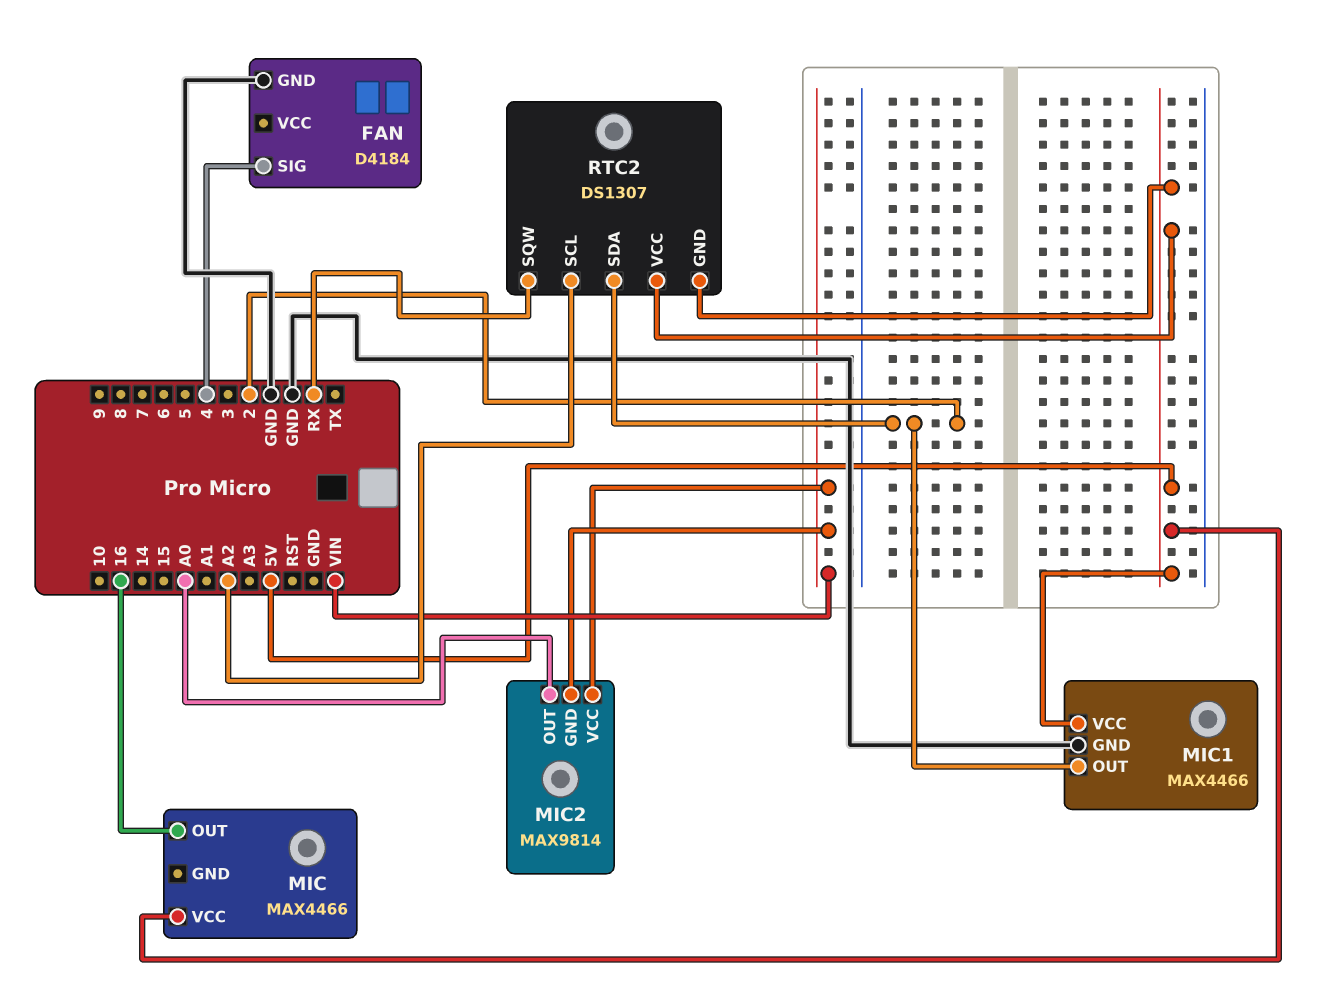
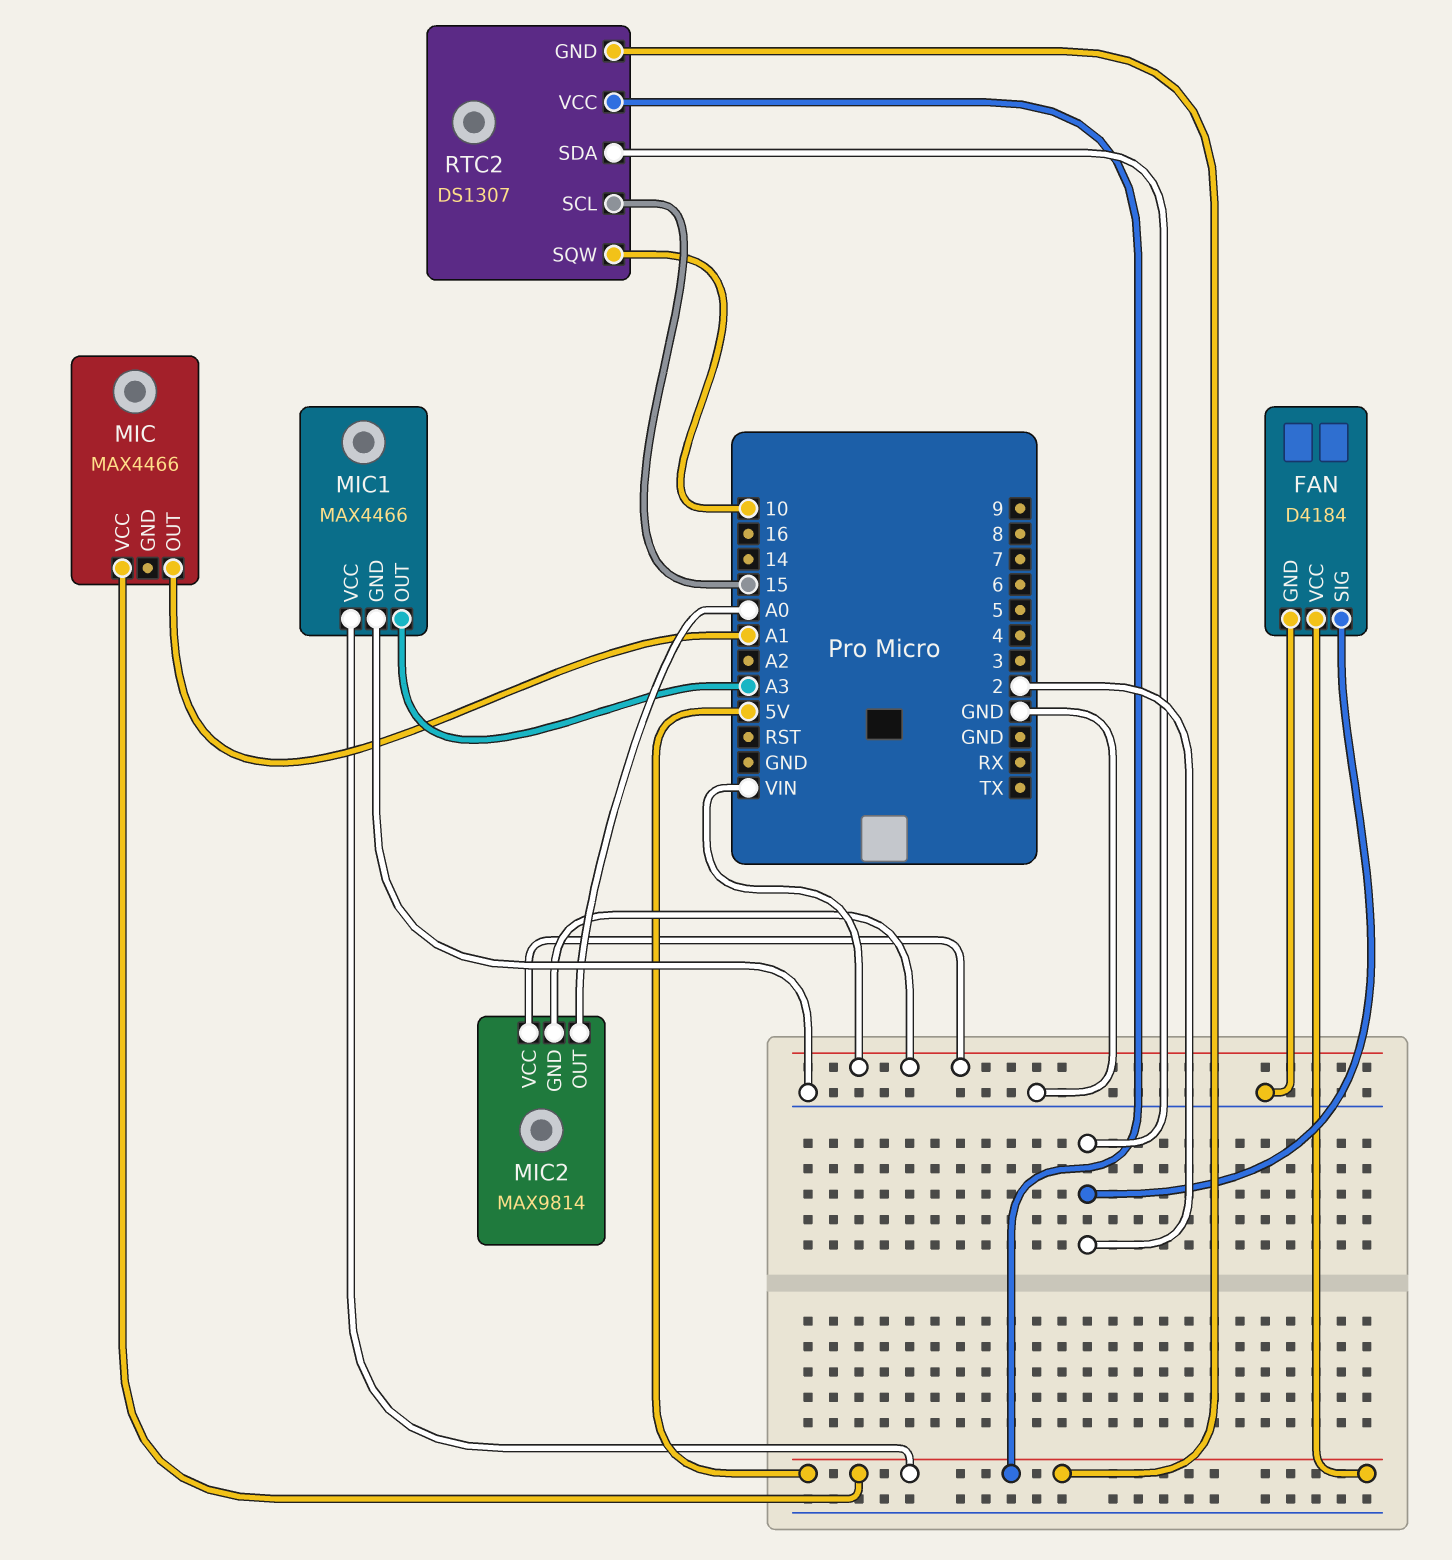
FAN pin SIG: 4 -> 2
FAN pin VCC: none -> 5V
MIC pin OUT: 16 -> A1
MIC1 pin OUT: 2 -> A3
RTC2 pin SCL: A2 -> 15
RTC2 pin SQW: RX -> 10

